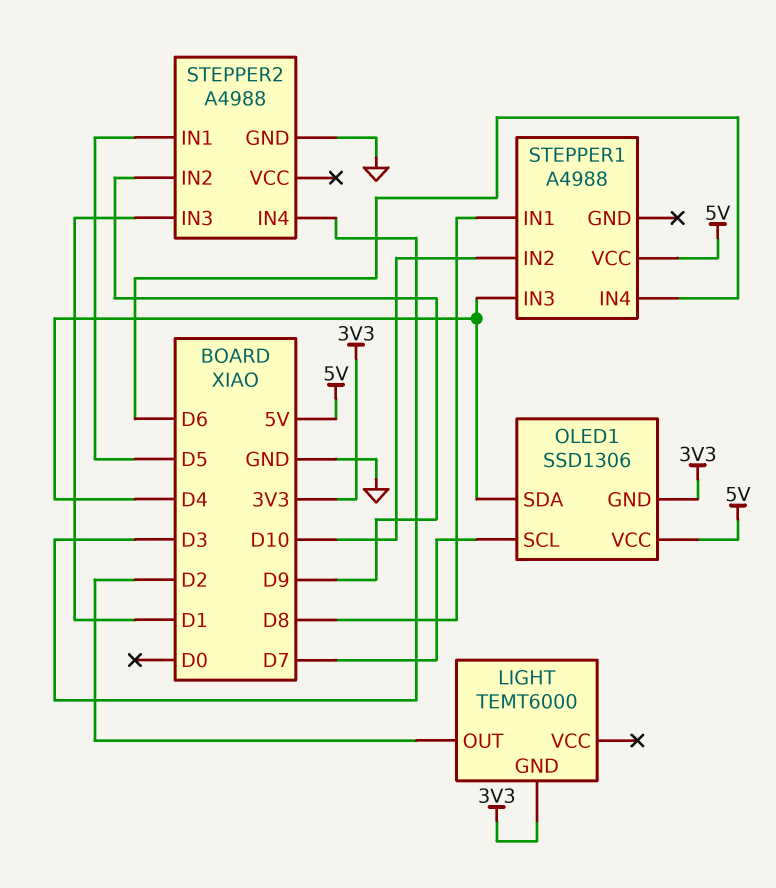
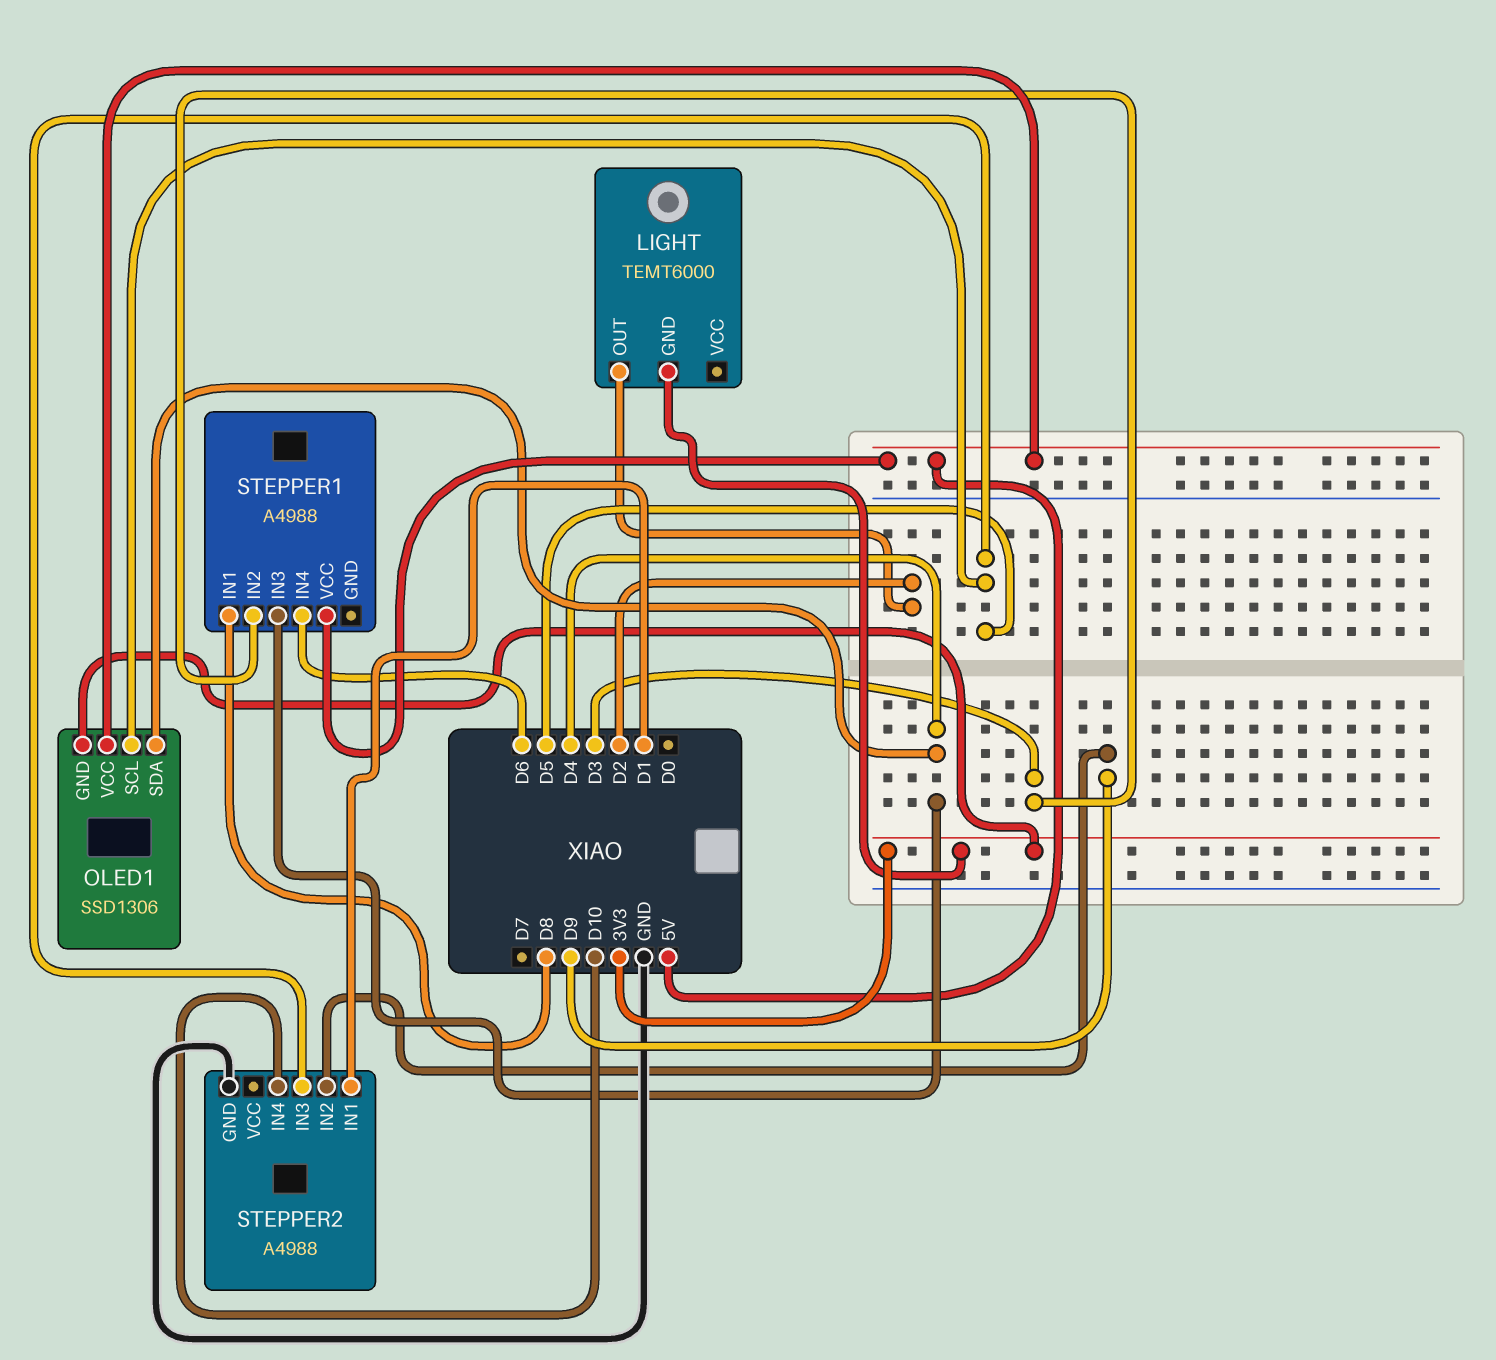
OLED1 pin SCL: D7 -> D5
STEPPER1 pin IN2: D10 -> D3
STEPPER2 pin IN1: D5 -> D1
STEPPER2 pin IN3: D1 -> D5
STEPPER2 pin IN4: D3 -> D10

